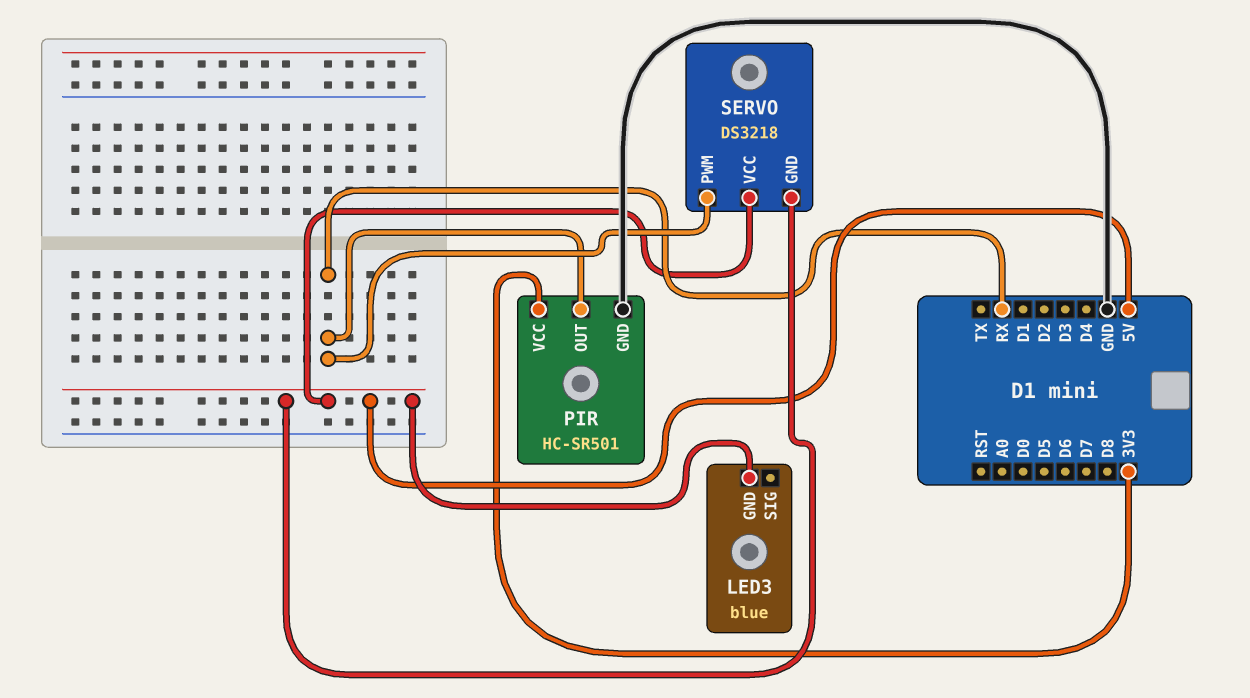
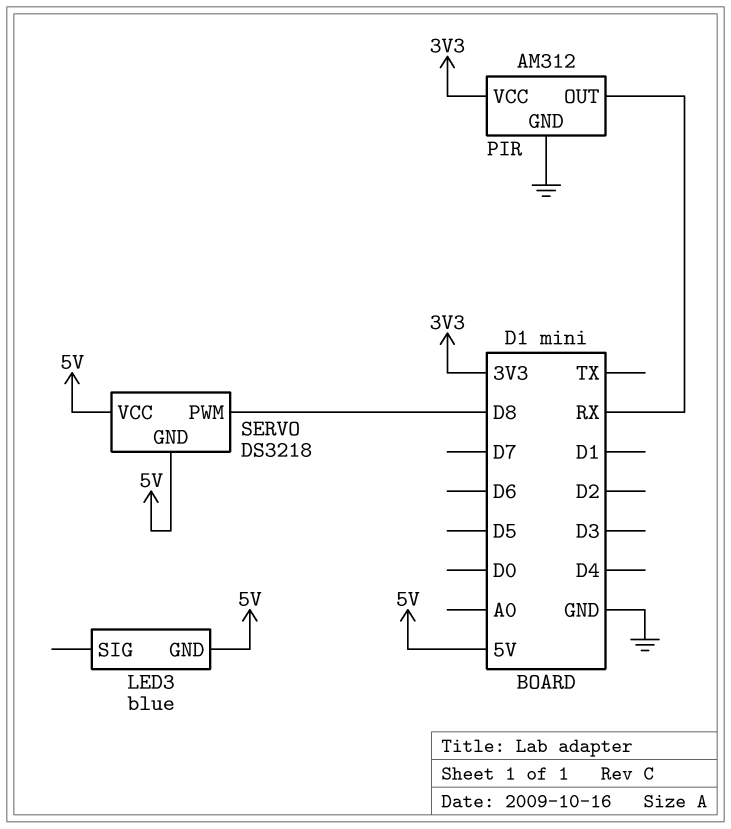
PIR: HC-SR501 -> AM312
SERVO pin PWM: RX -> D8

